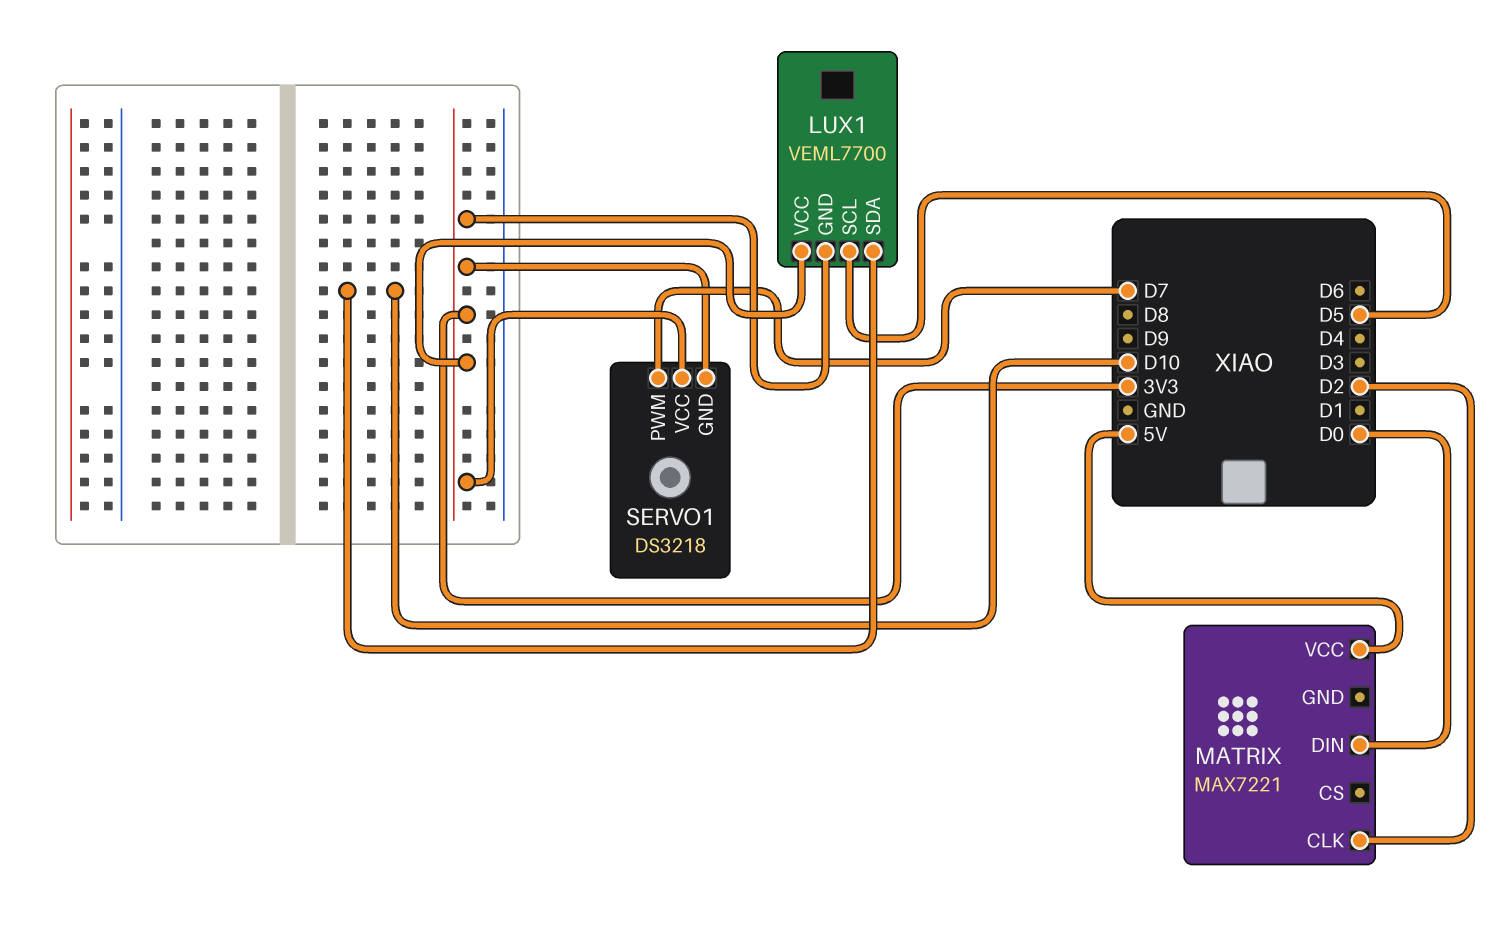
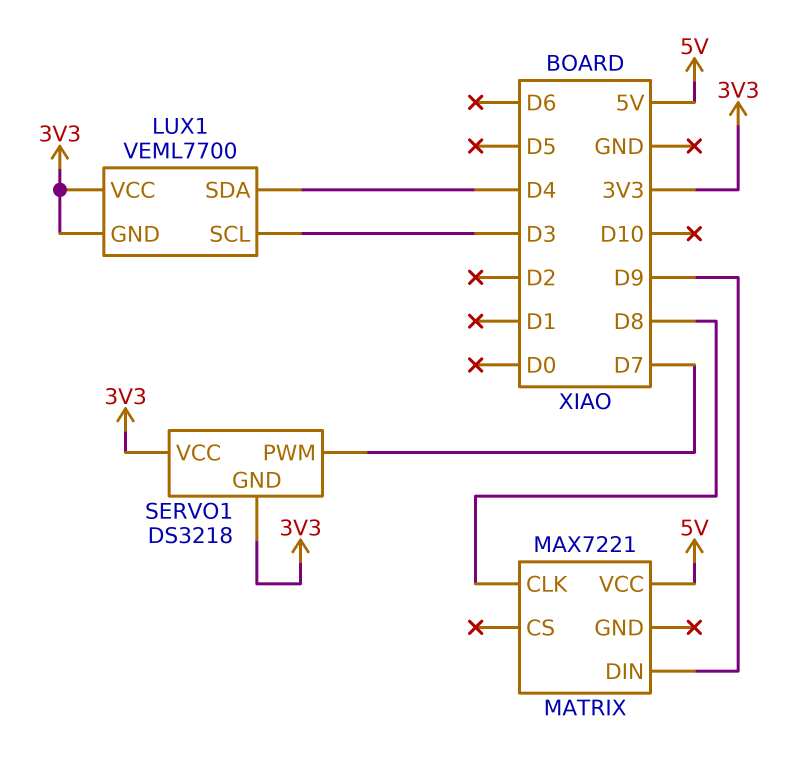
LUX1 pin SCL: D5 -> D3
LUX1 pin SDA: D10 -> D4
MATRIX pin CLK: D2 -> D8
MATRIX pin DIN: D0 -> D9

